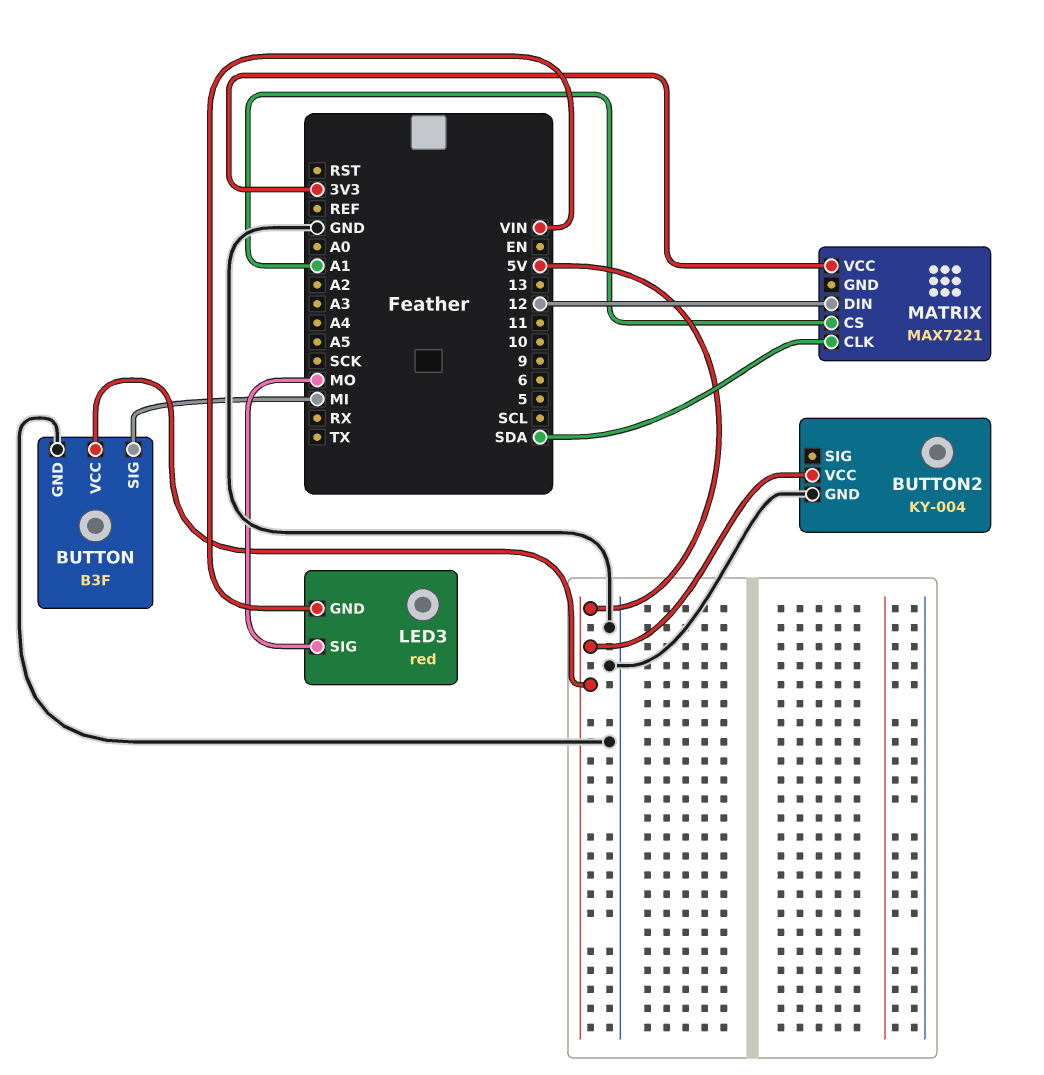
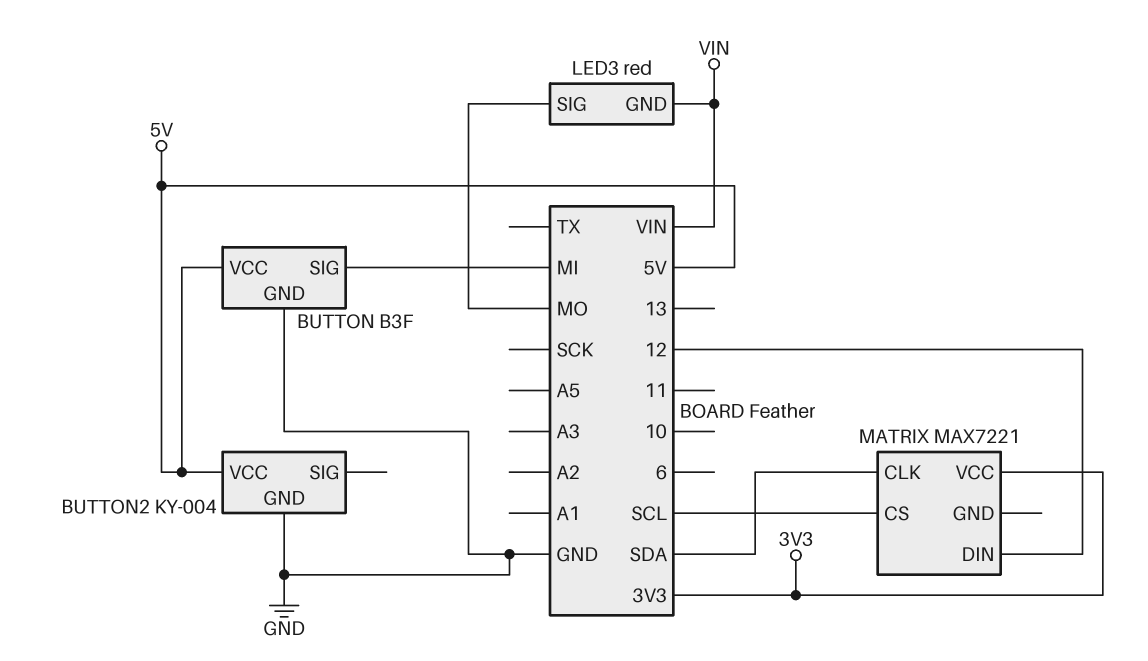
MATRIX pin CS: A1 -> SCL

